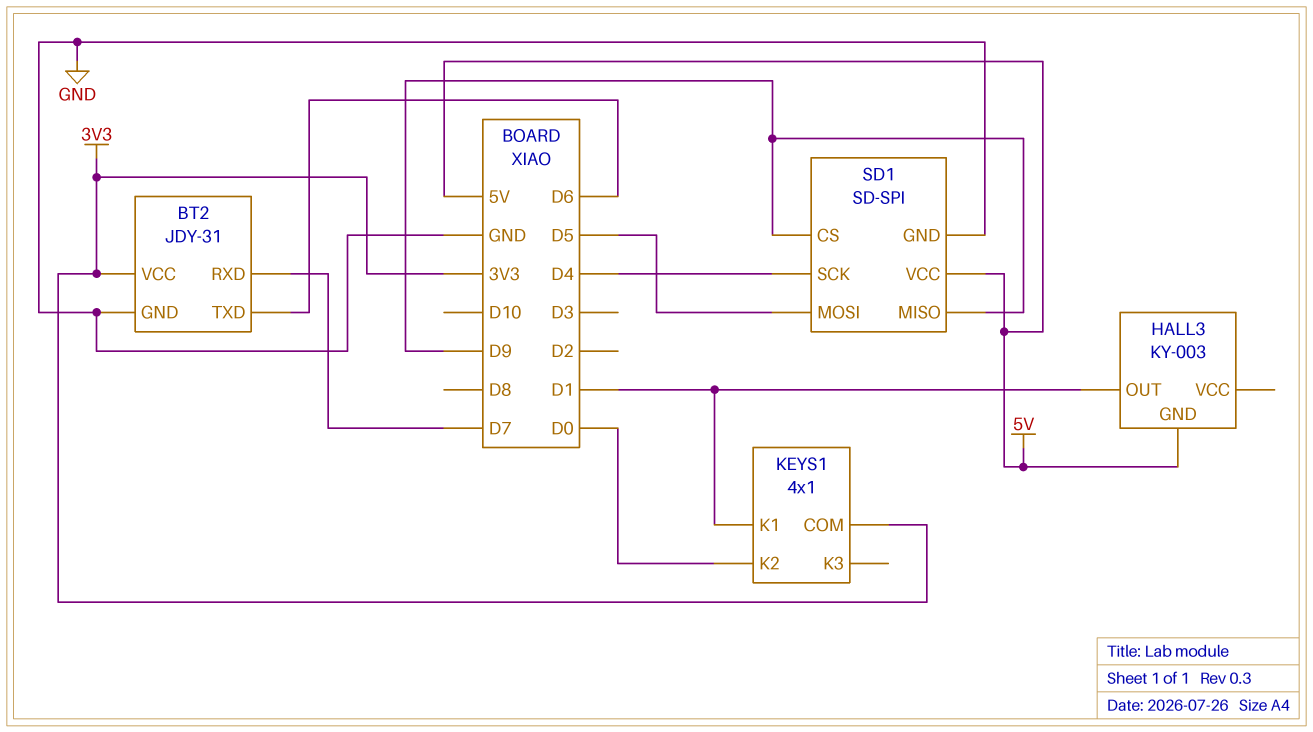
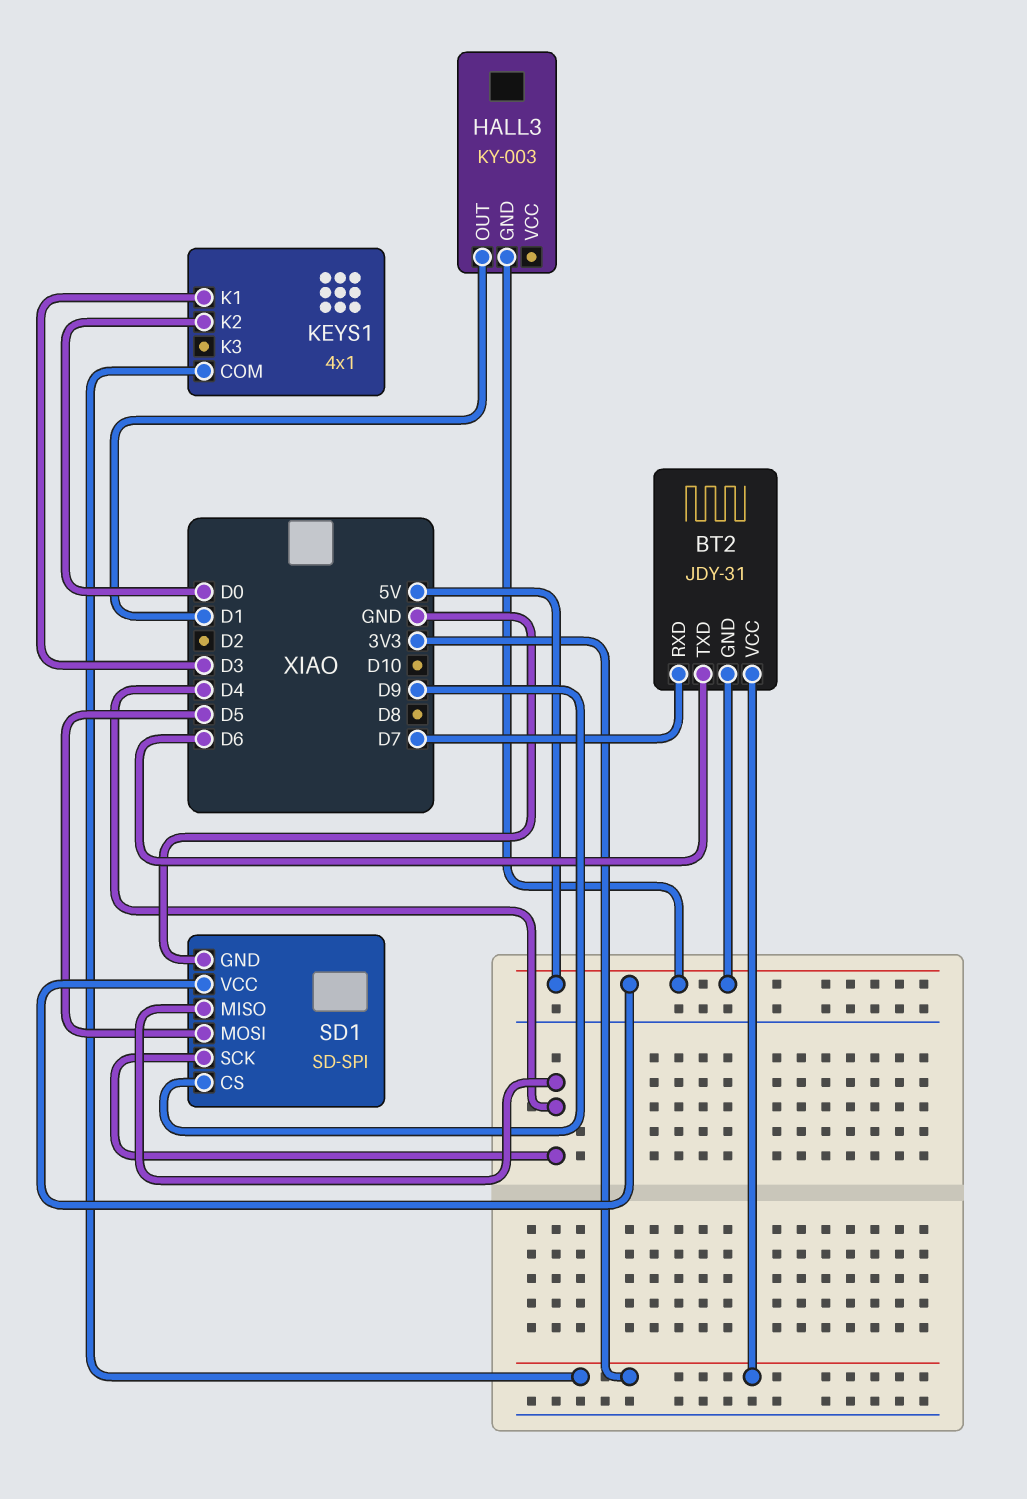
BT2 pin GND: GND -> 5V
KEYS1 pin K1: D1 -> D3
SD1 pin MISO: D9 -> D4

